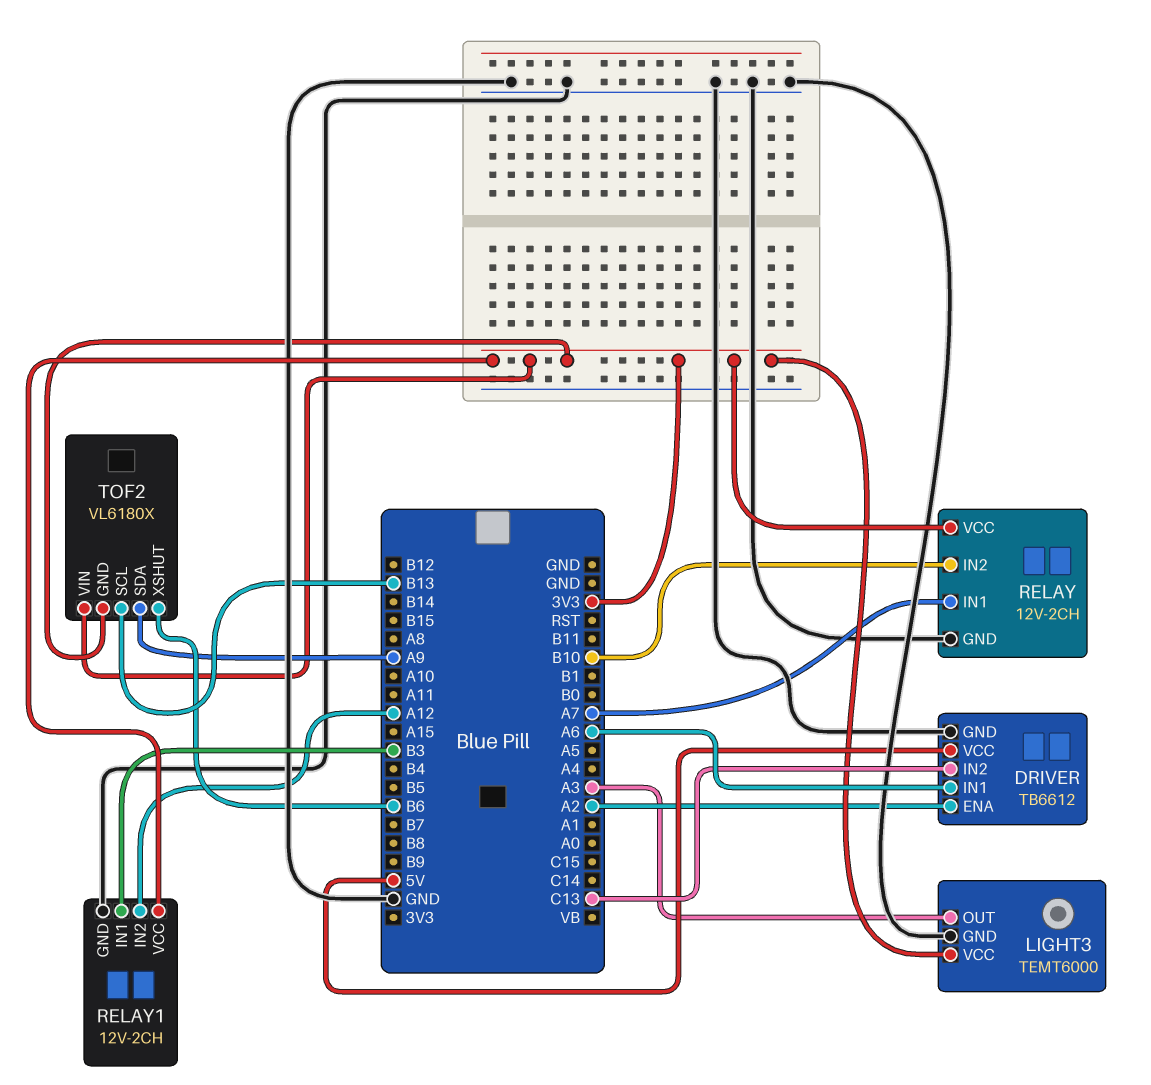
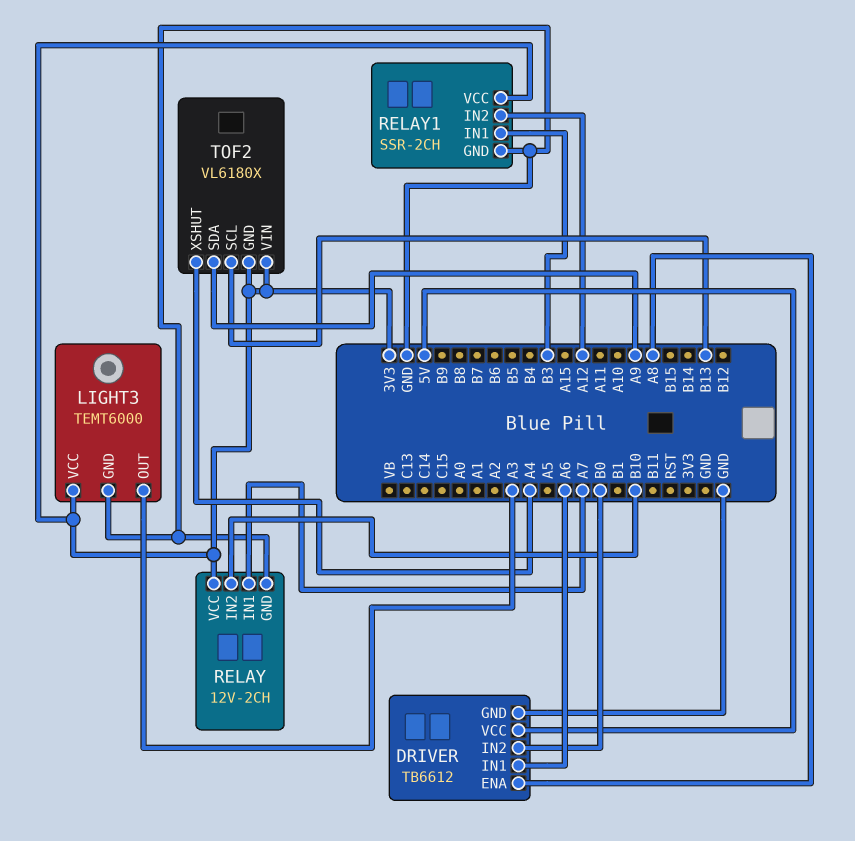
DRIVER pin ENA: A2 -> A8
DRIVER pin IN2: C13 -> B0
RELAY1: 12V-2CH -> SSR-2CH
TOF2 pin XSHUT: B6 -> A4

